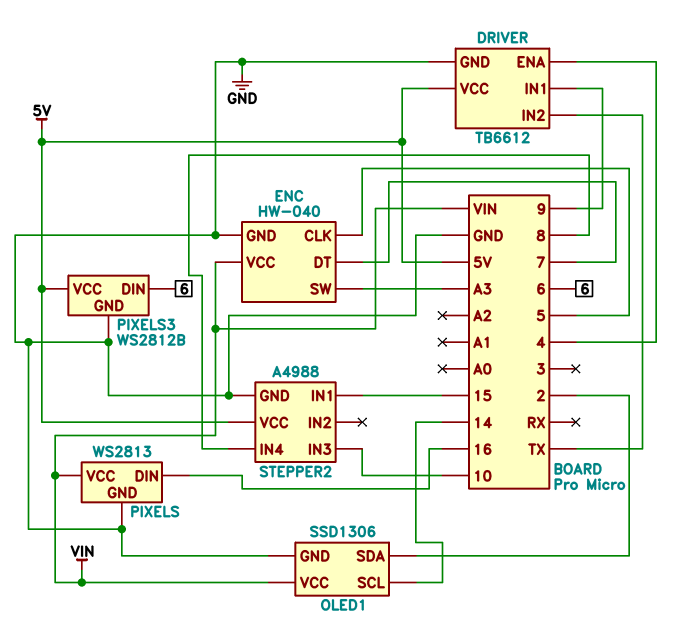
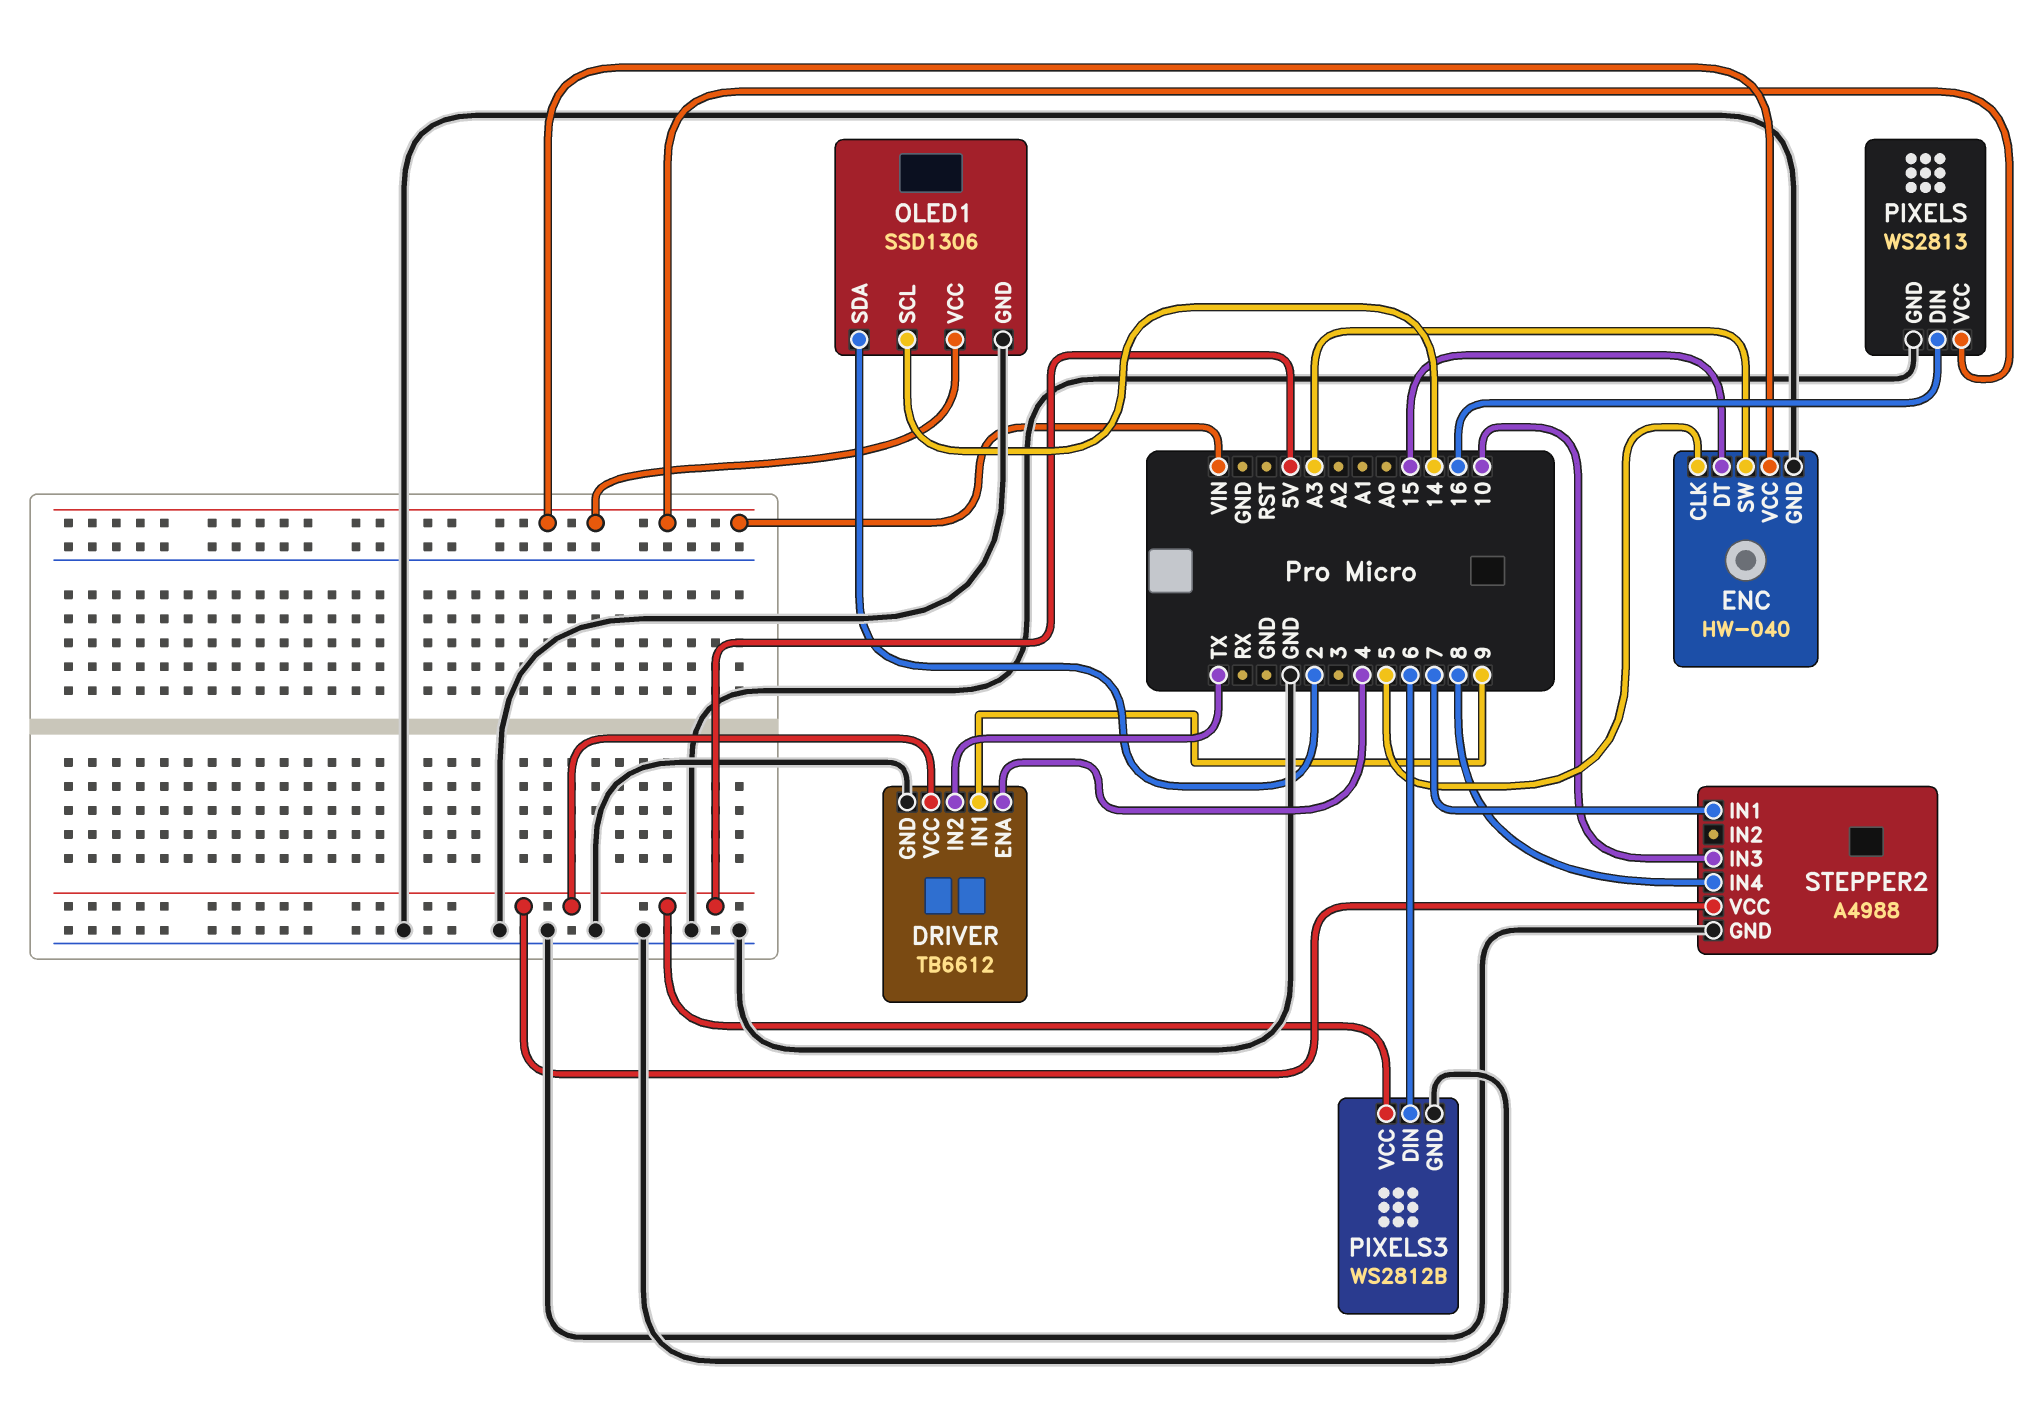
ENC pin DT: 7 -> 15
STEPPER2 pin IN1: 15 -> 7

